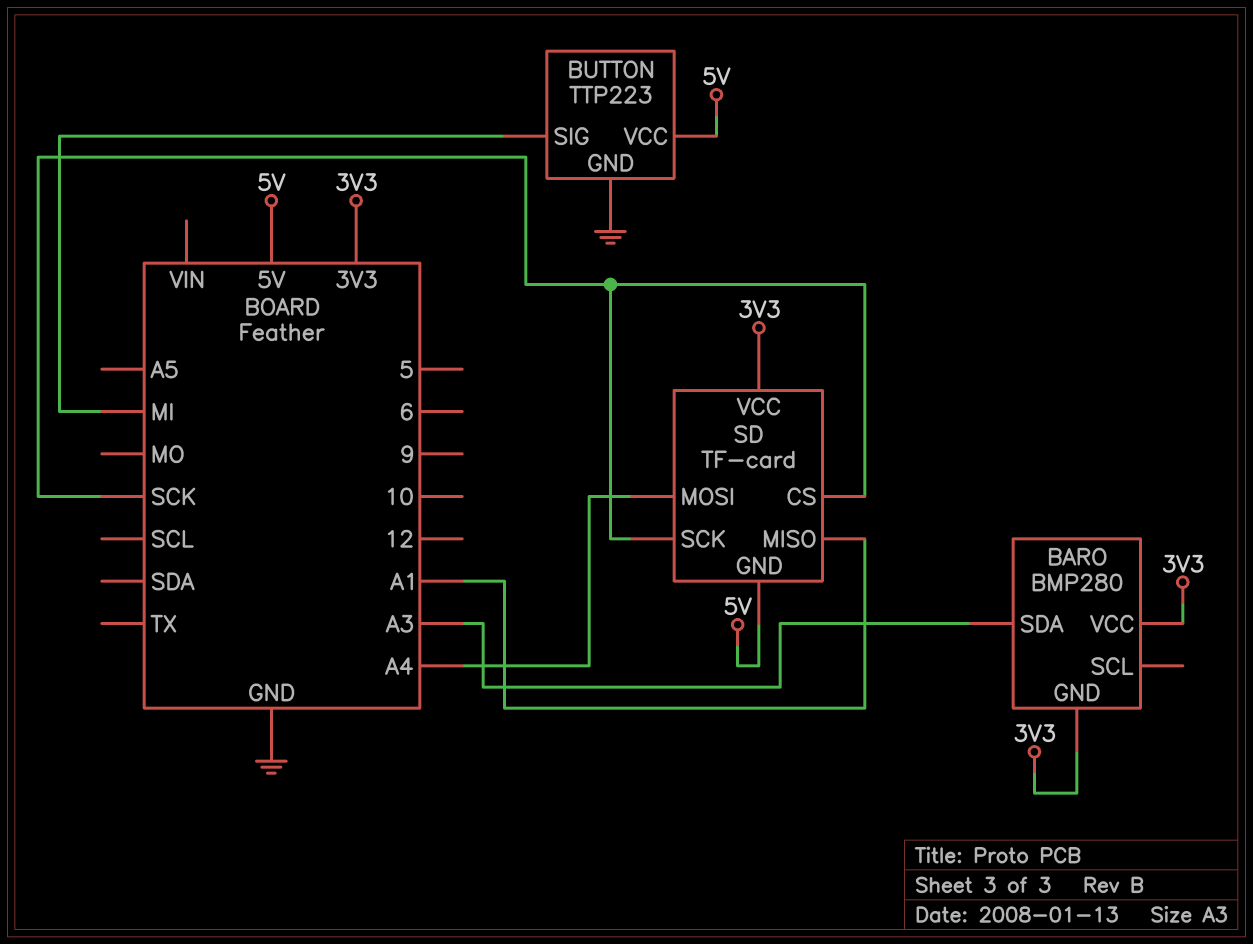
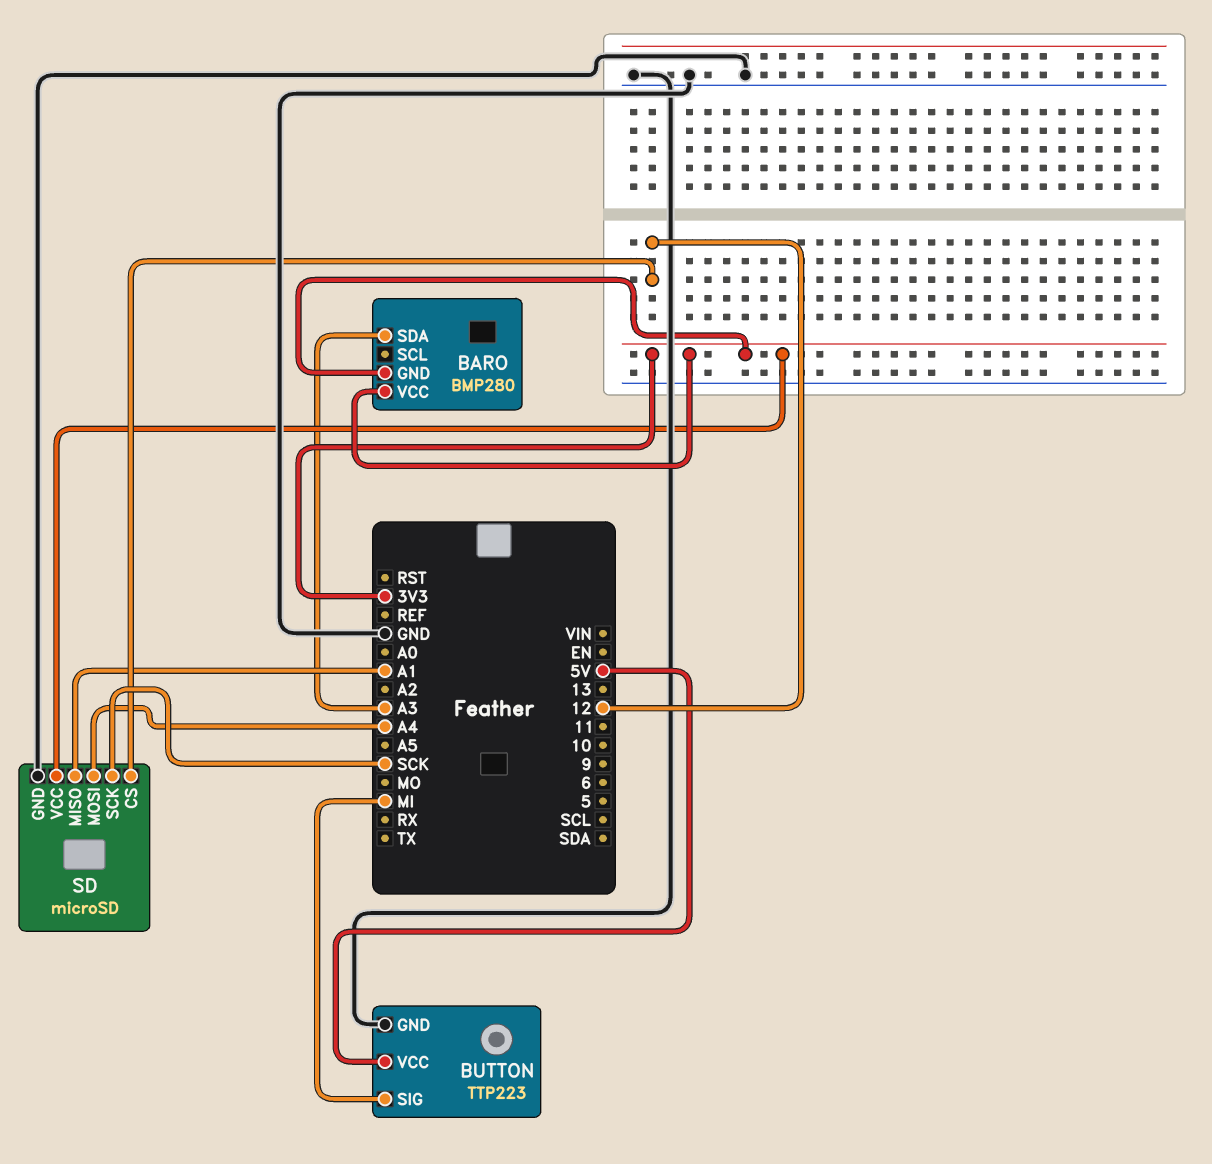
SD: TF-card -> microSD
SD pin CS: SCK -> 12
SD pin GND: 5V -> GND

